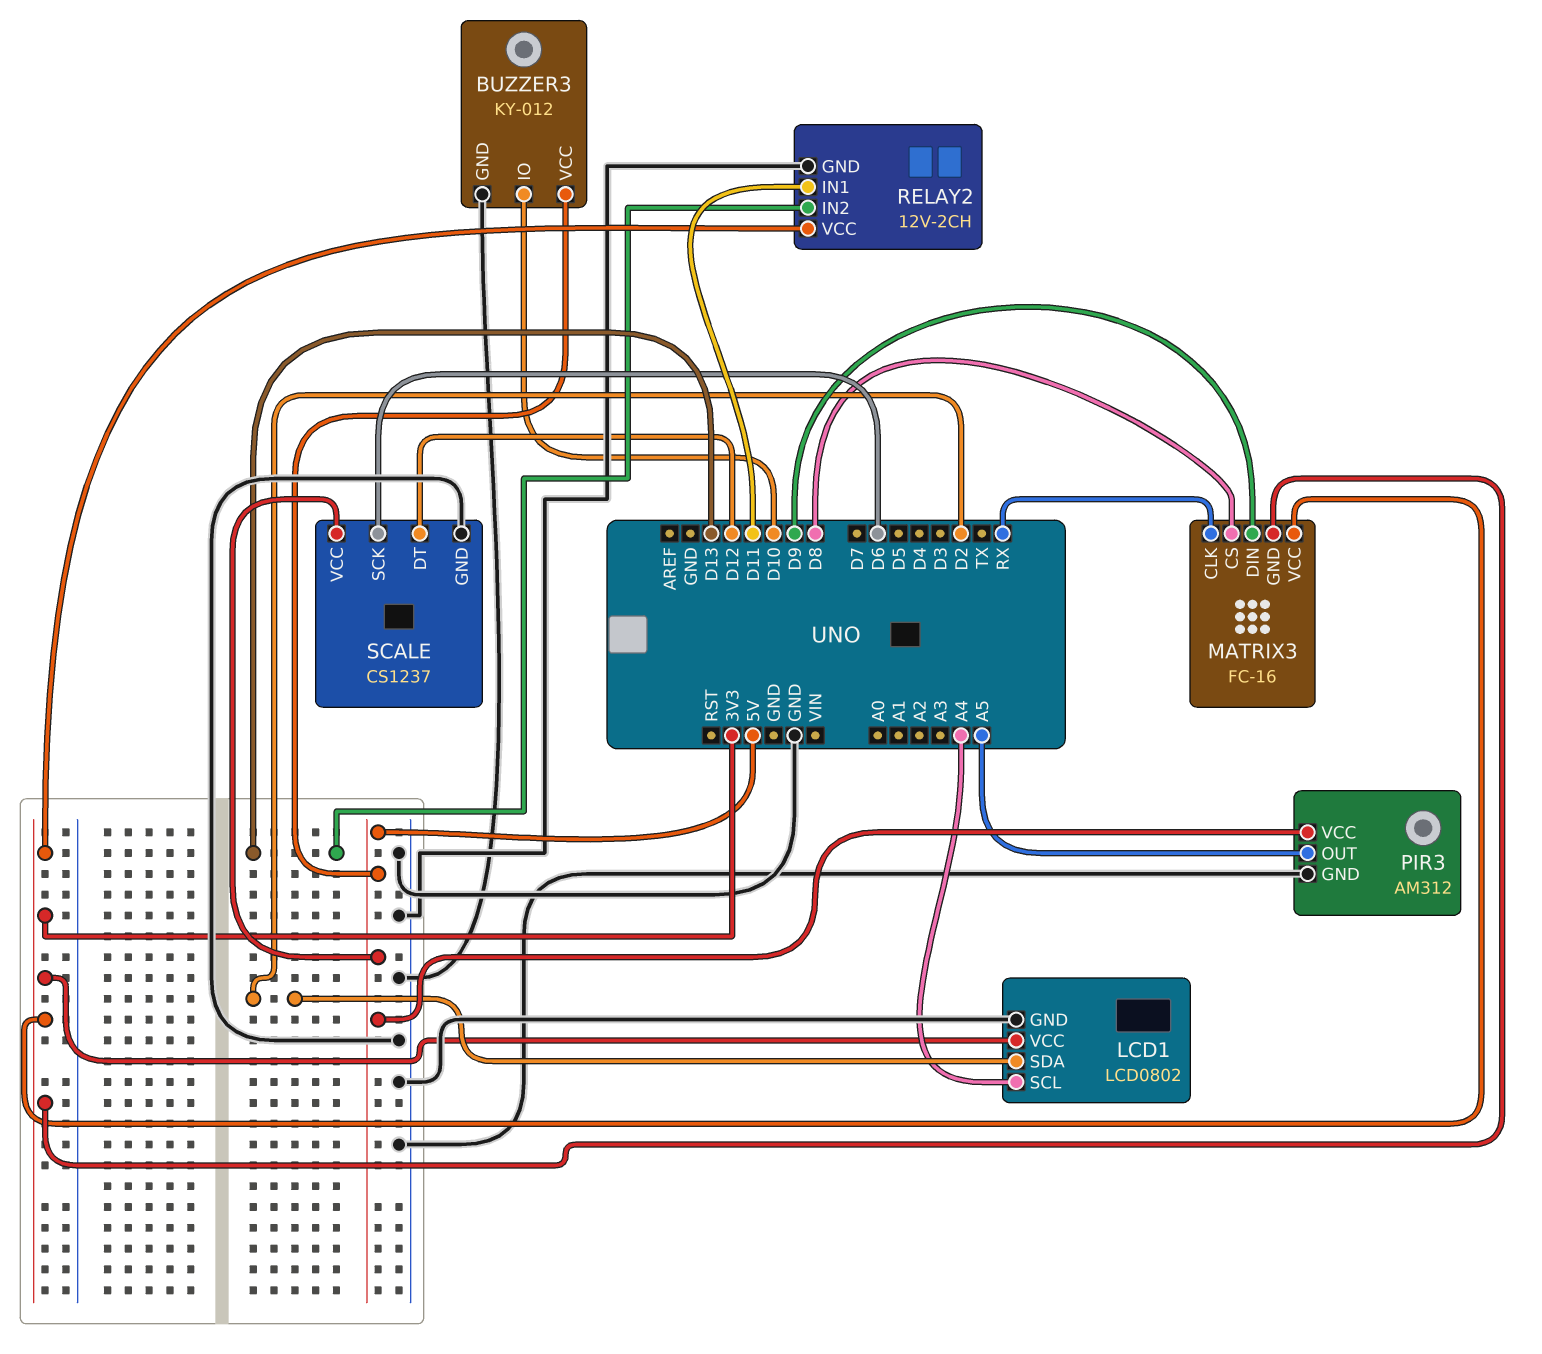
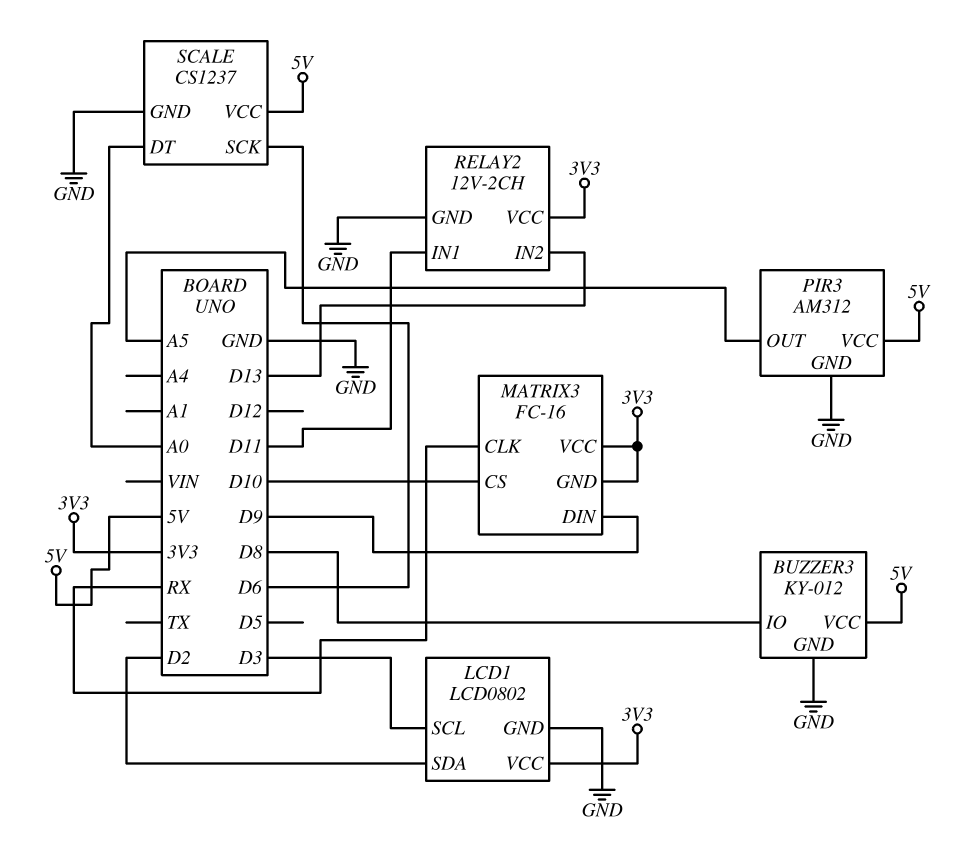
BUZZER3 pin IO: D10 -> D8
LCD1 pin SCL: A4 -> D3
MATRIX3 pin CS: D8 -> D10
SCALE pin DT: D12 -> A0

